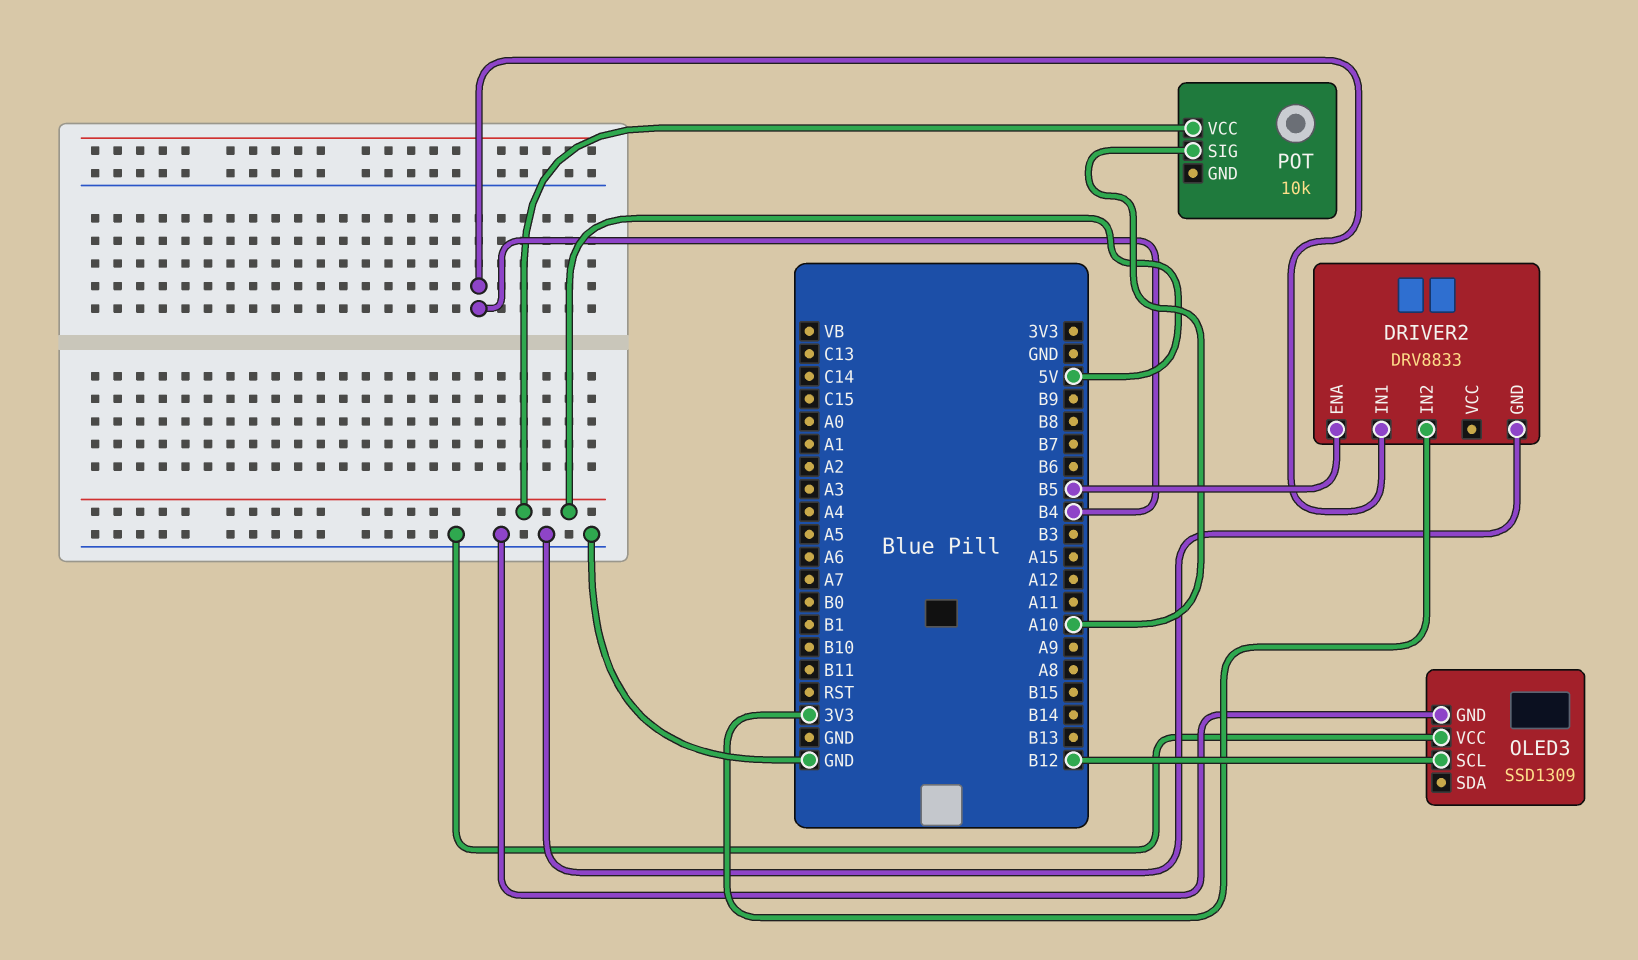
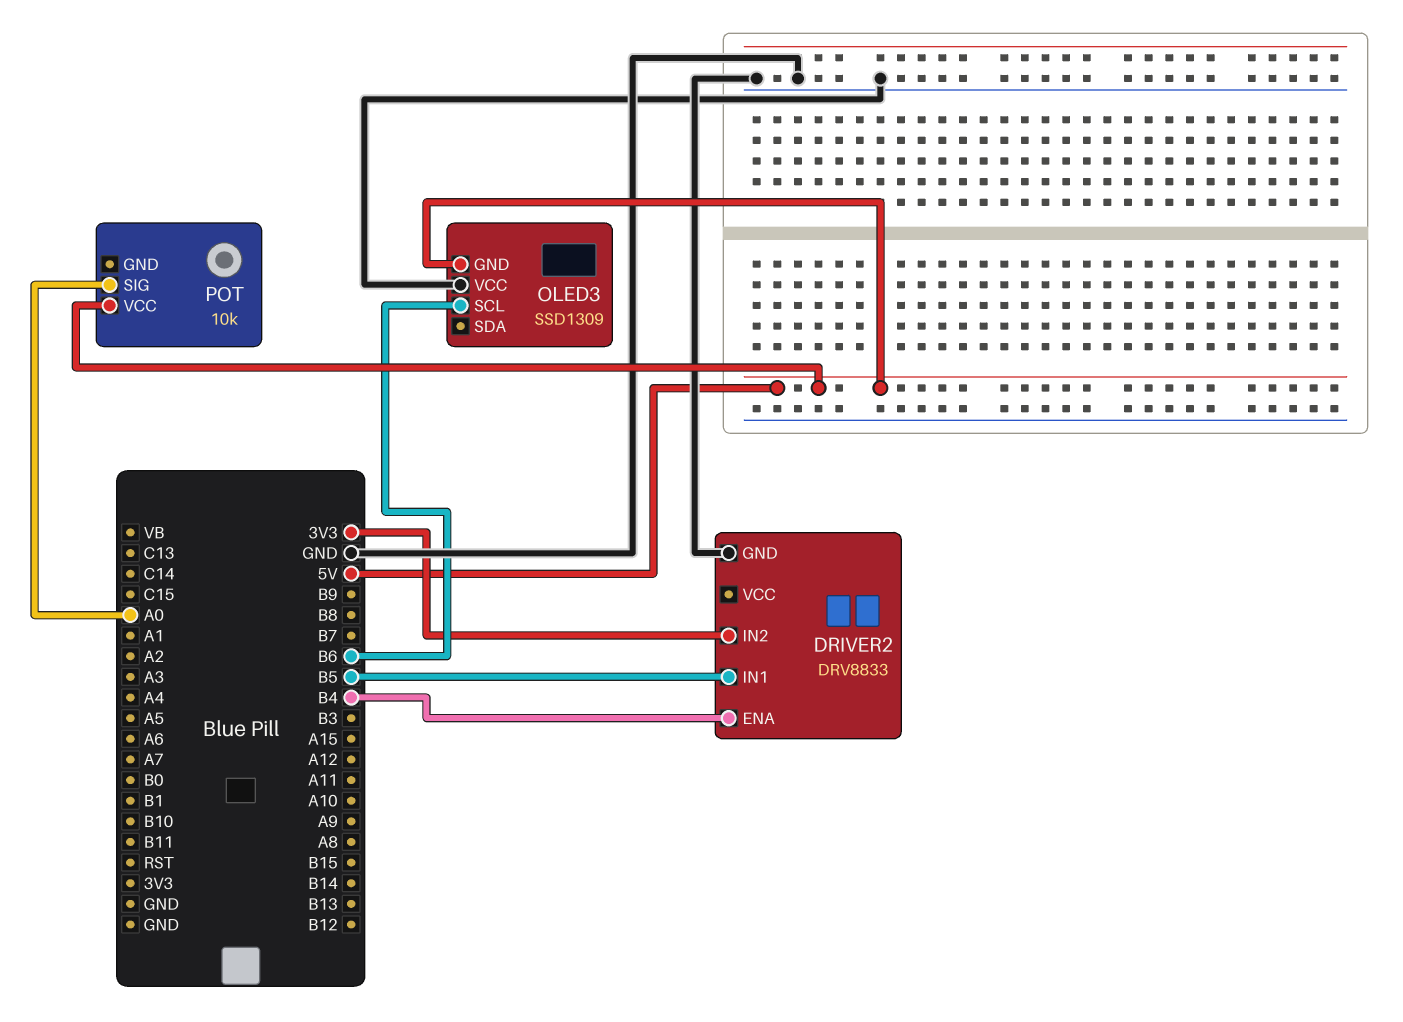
DRIVER2 pin ENA: B5 -> B4
DRIVER2 pin IN1: B4 -> B5
OLED3 pin GND: GND -> 5V
OLED3 pin SCL: B12 -> B6
POT pin SIG: A10 -> A0

